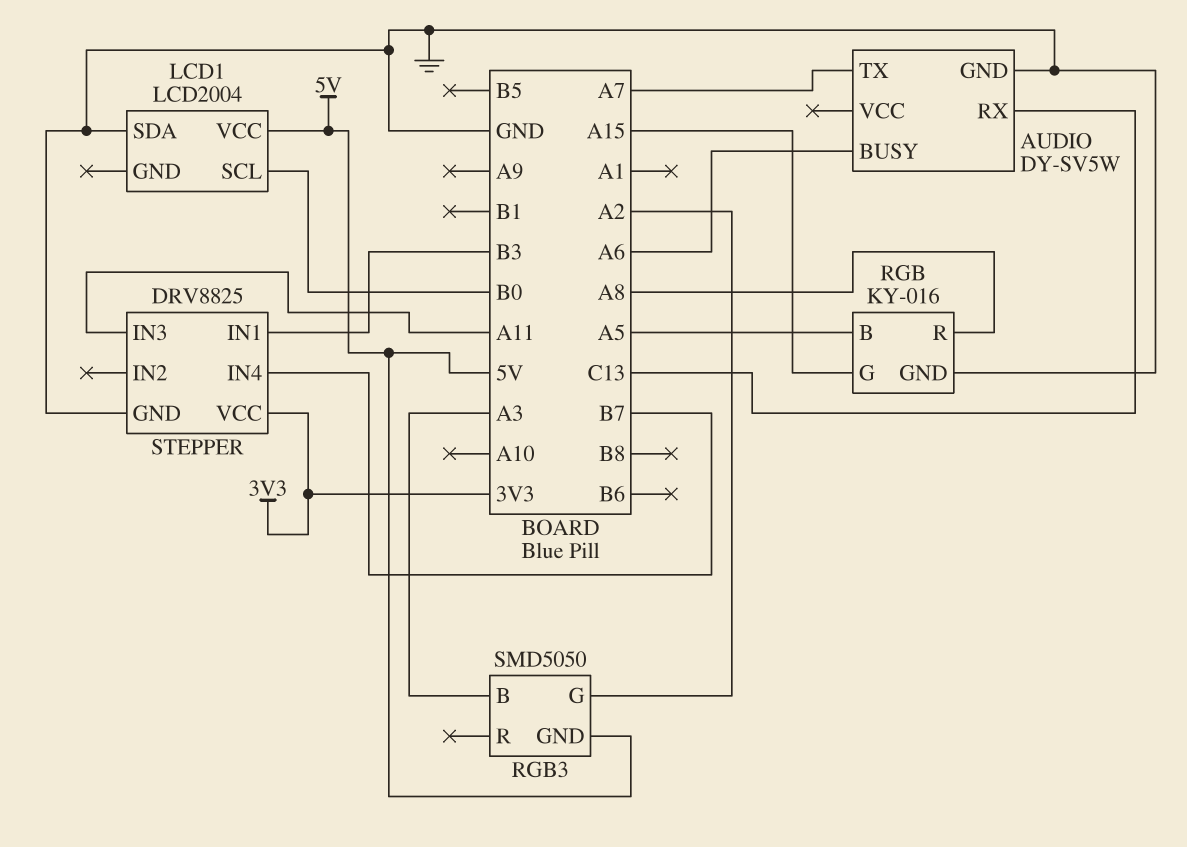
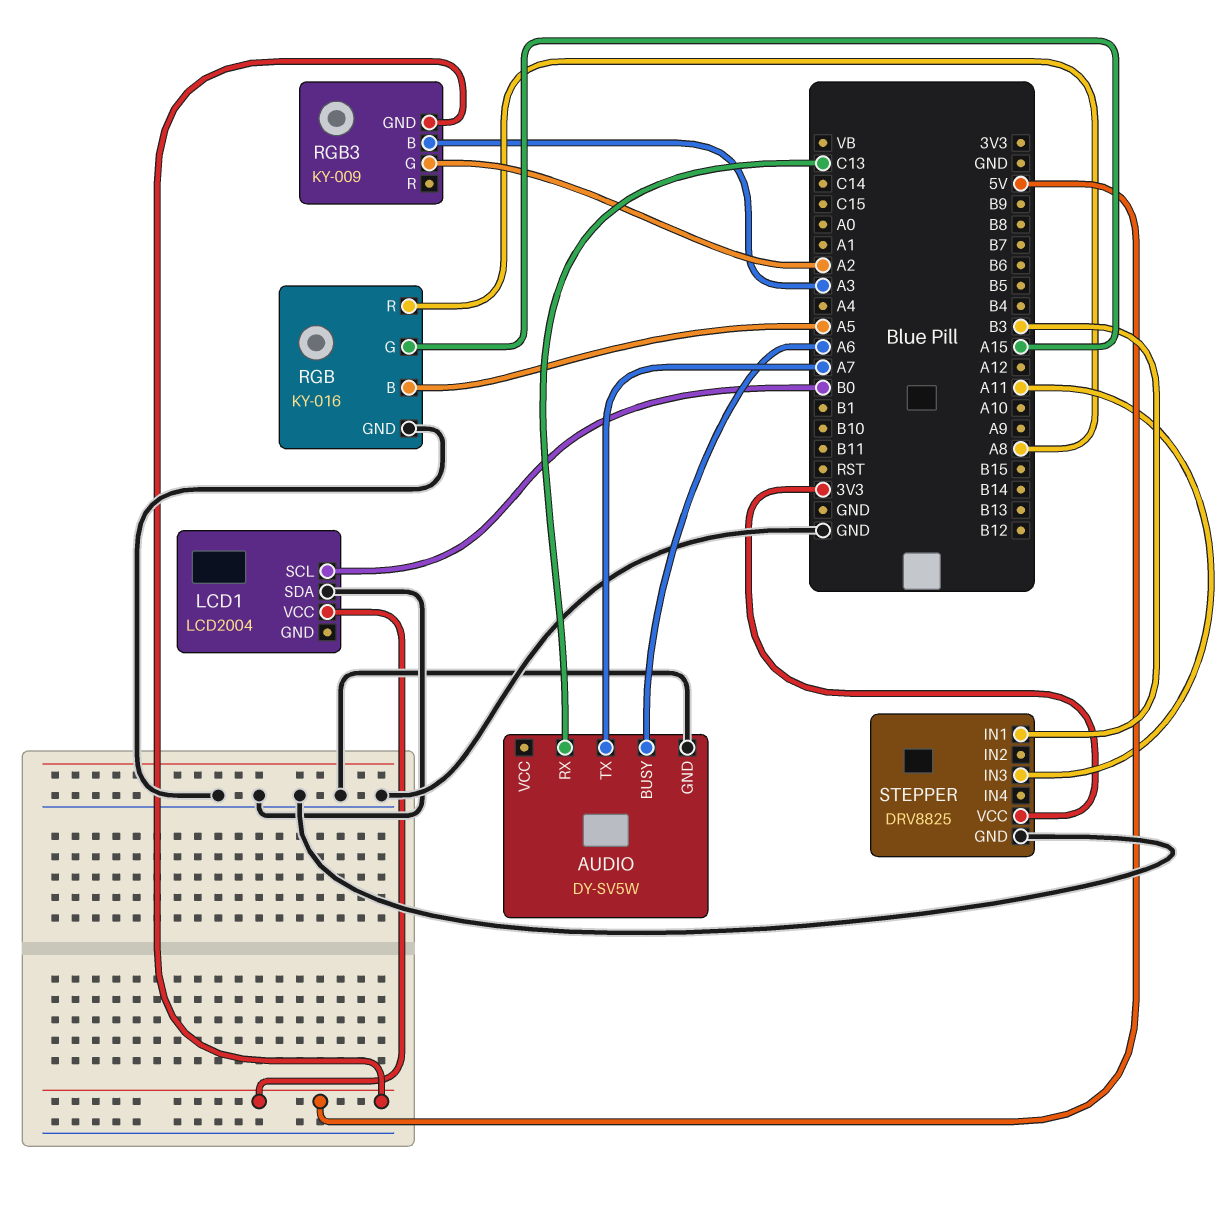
RGB3: SMD5050 -> KY-009
STEPPER pin IN4: B7 -> none

